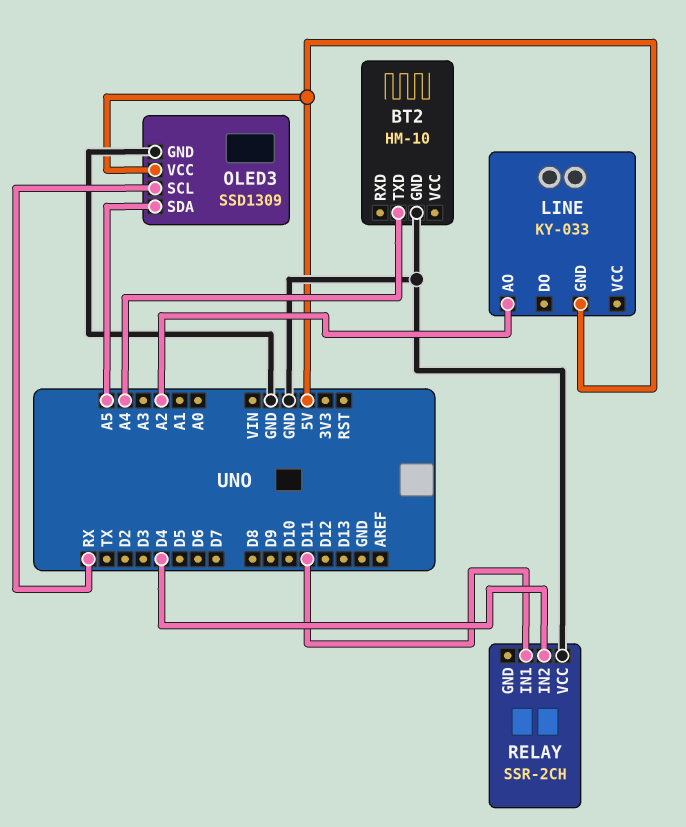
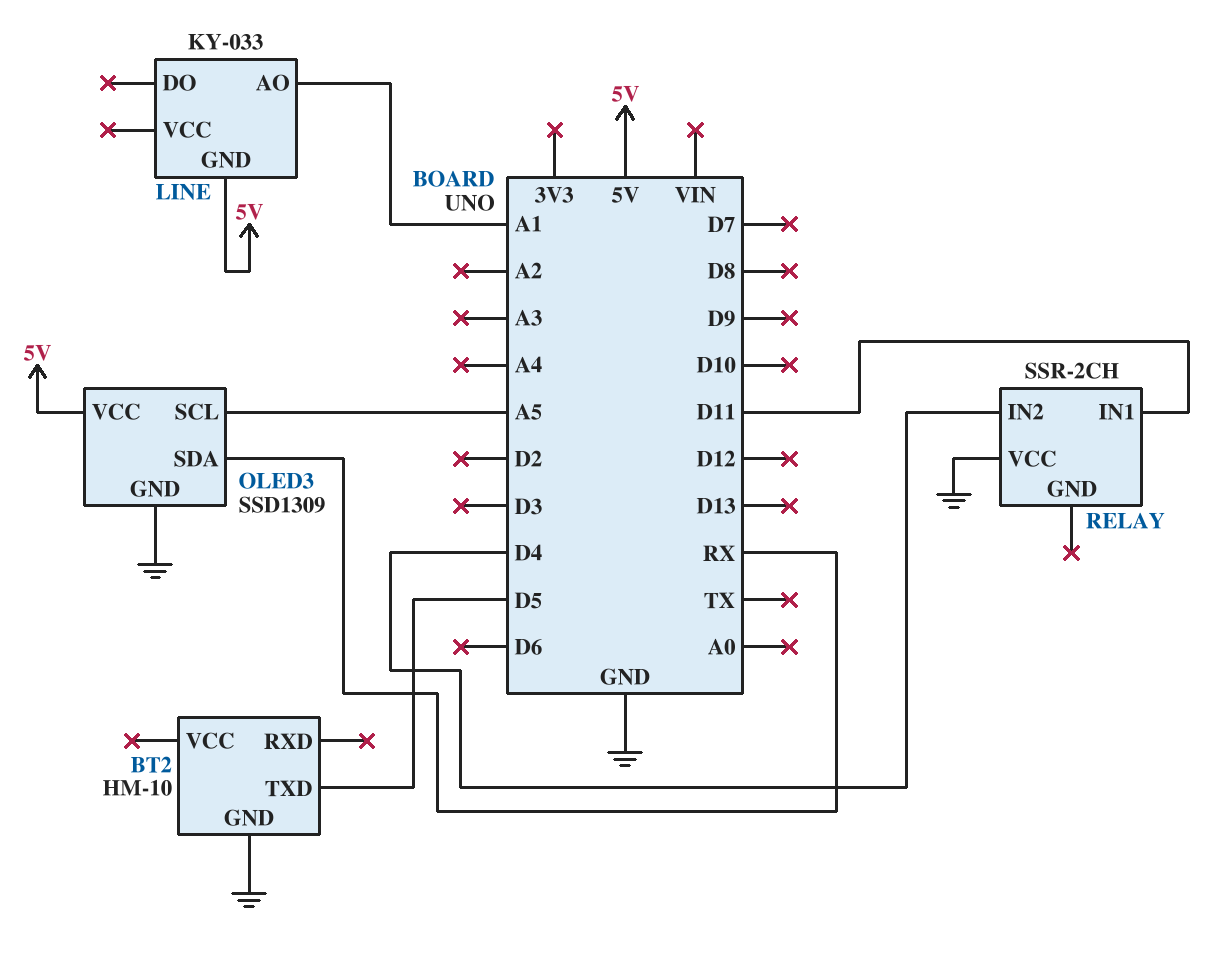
BT2 pin TXD: A4 -> D5
LINE pin AO: A2 -> A1
OLED3 pin SCL: RX -> A5
OLED3 pin SDA: A5 -> RX

